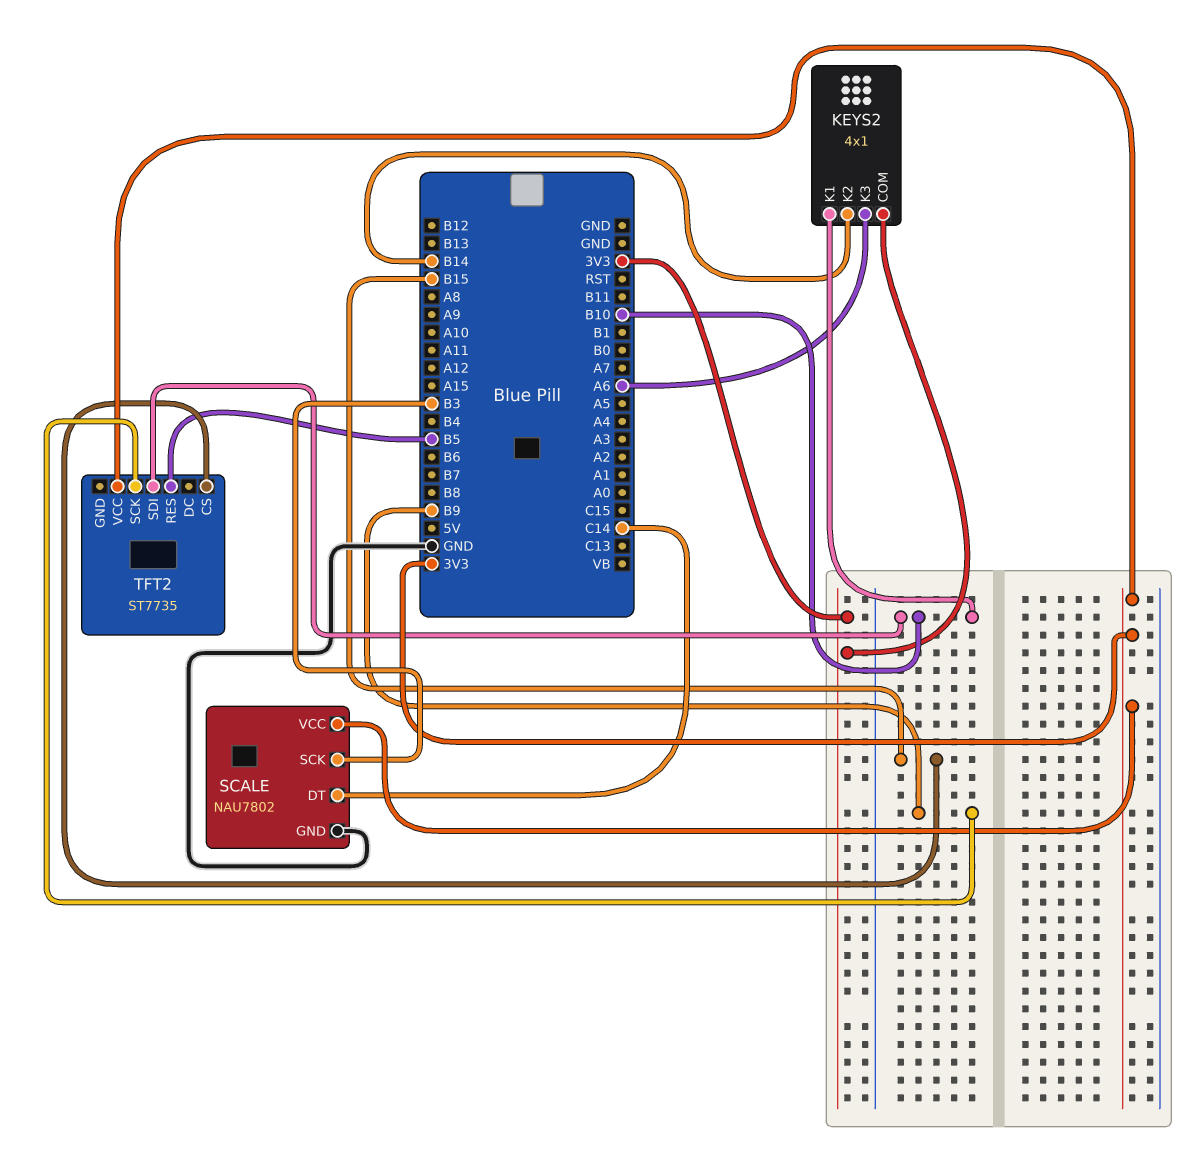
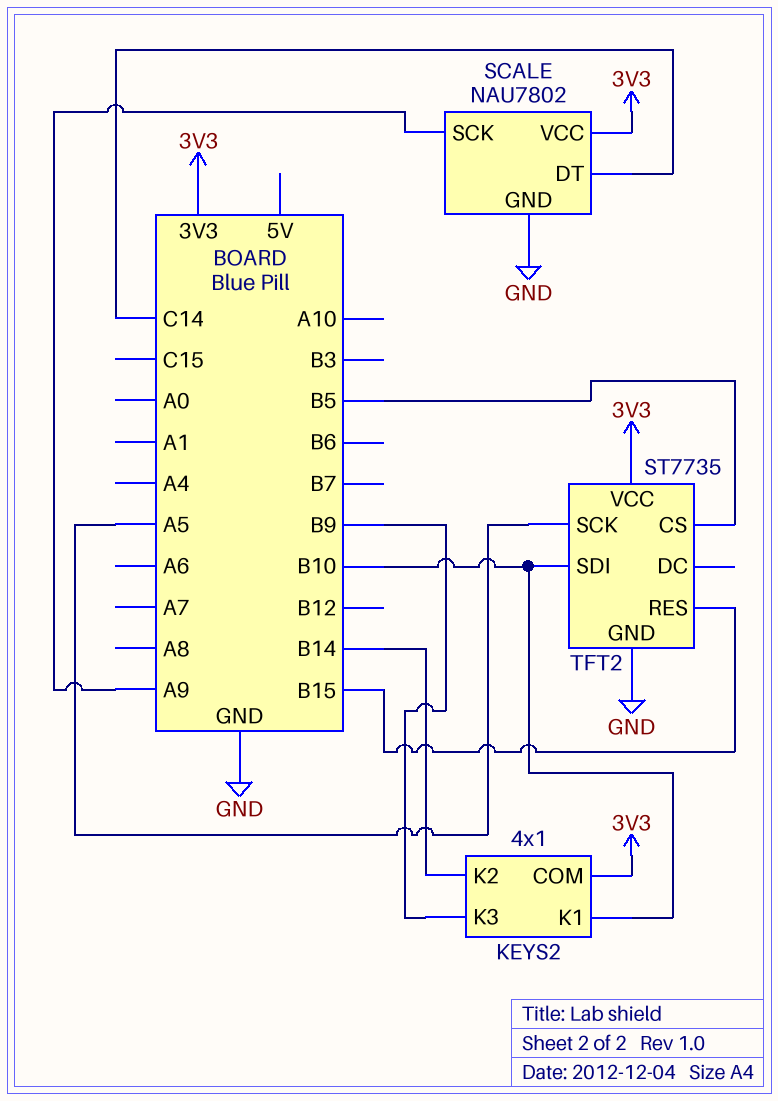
KEYS2 pin K3: A6 -> B9
SCALE pin SCK: B3 -> A9
TFT2 pin CS: B15 -> B5
TFT2 pin GND: none -> GND
TFT2 pin RES: B5 -> B15
TFT2 pin SCK: B9 -> A5

